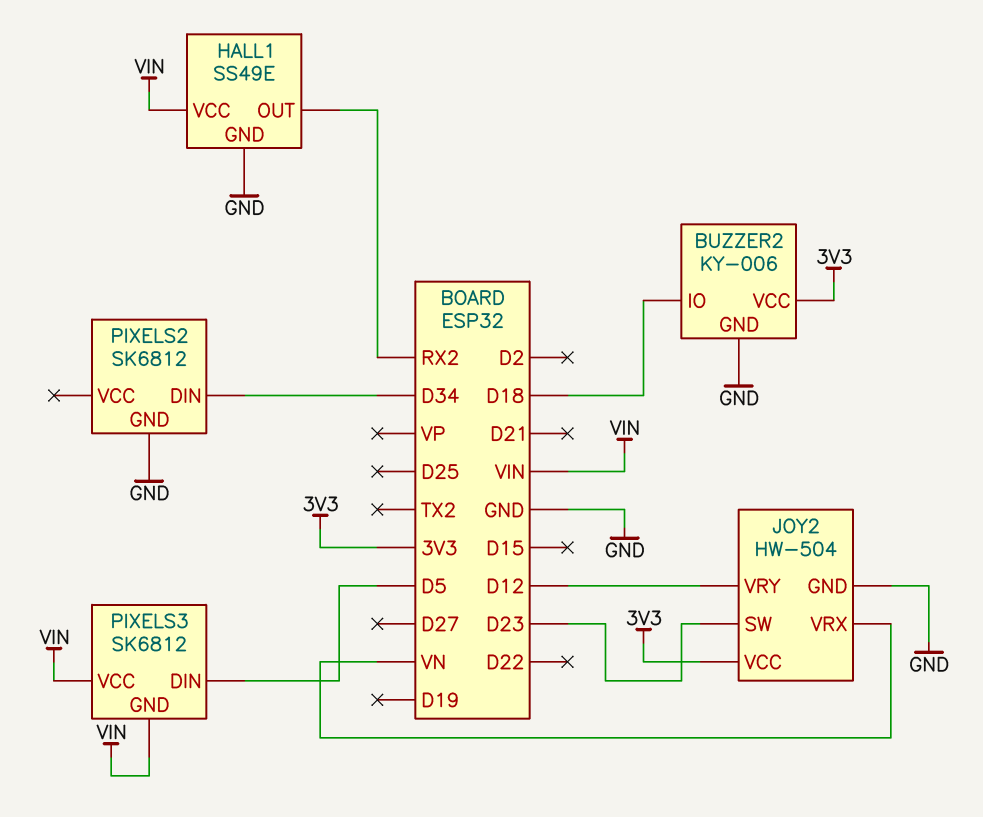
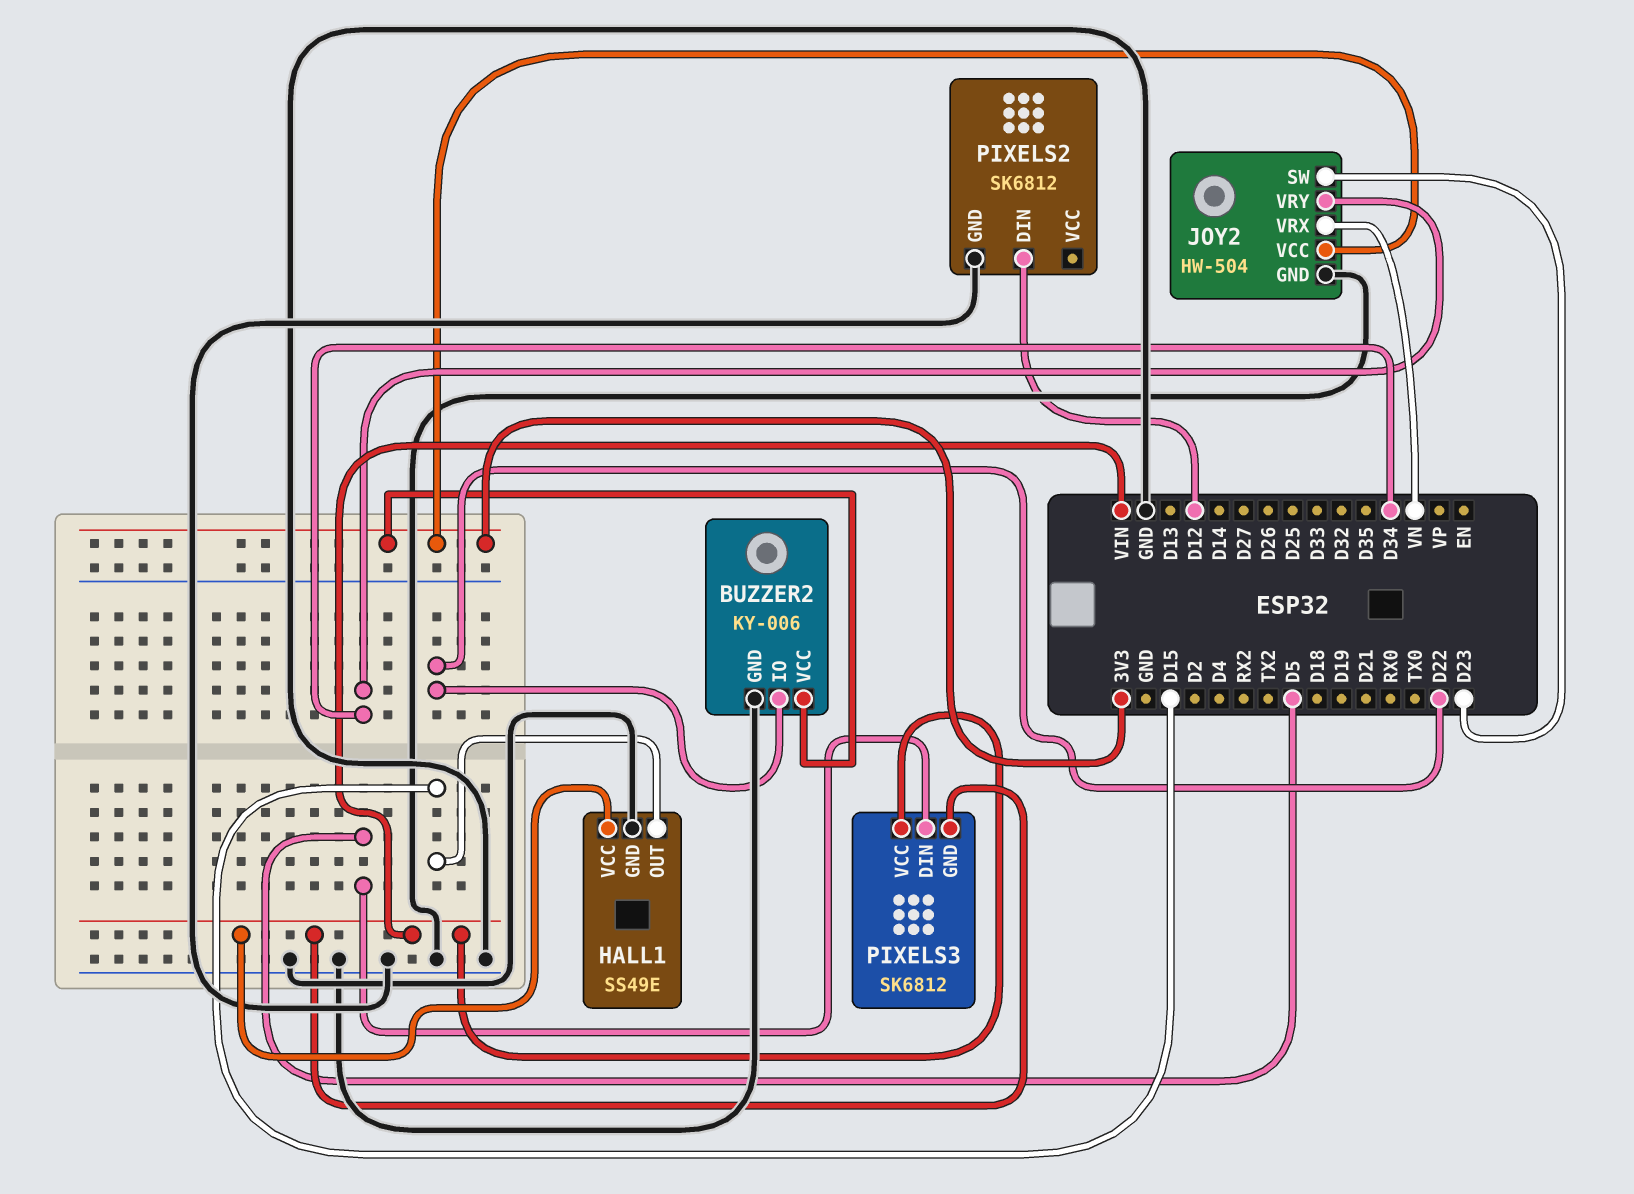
BUZZER2 pin IO: D18 -> D22
HALL1 pin OUT: RX2 -> D15
JOY2 pin VRY: D12 -> D34
PIXELS2 pin DIN: D34 -> D12

